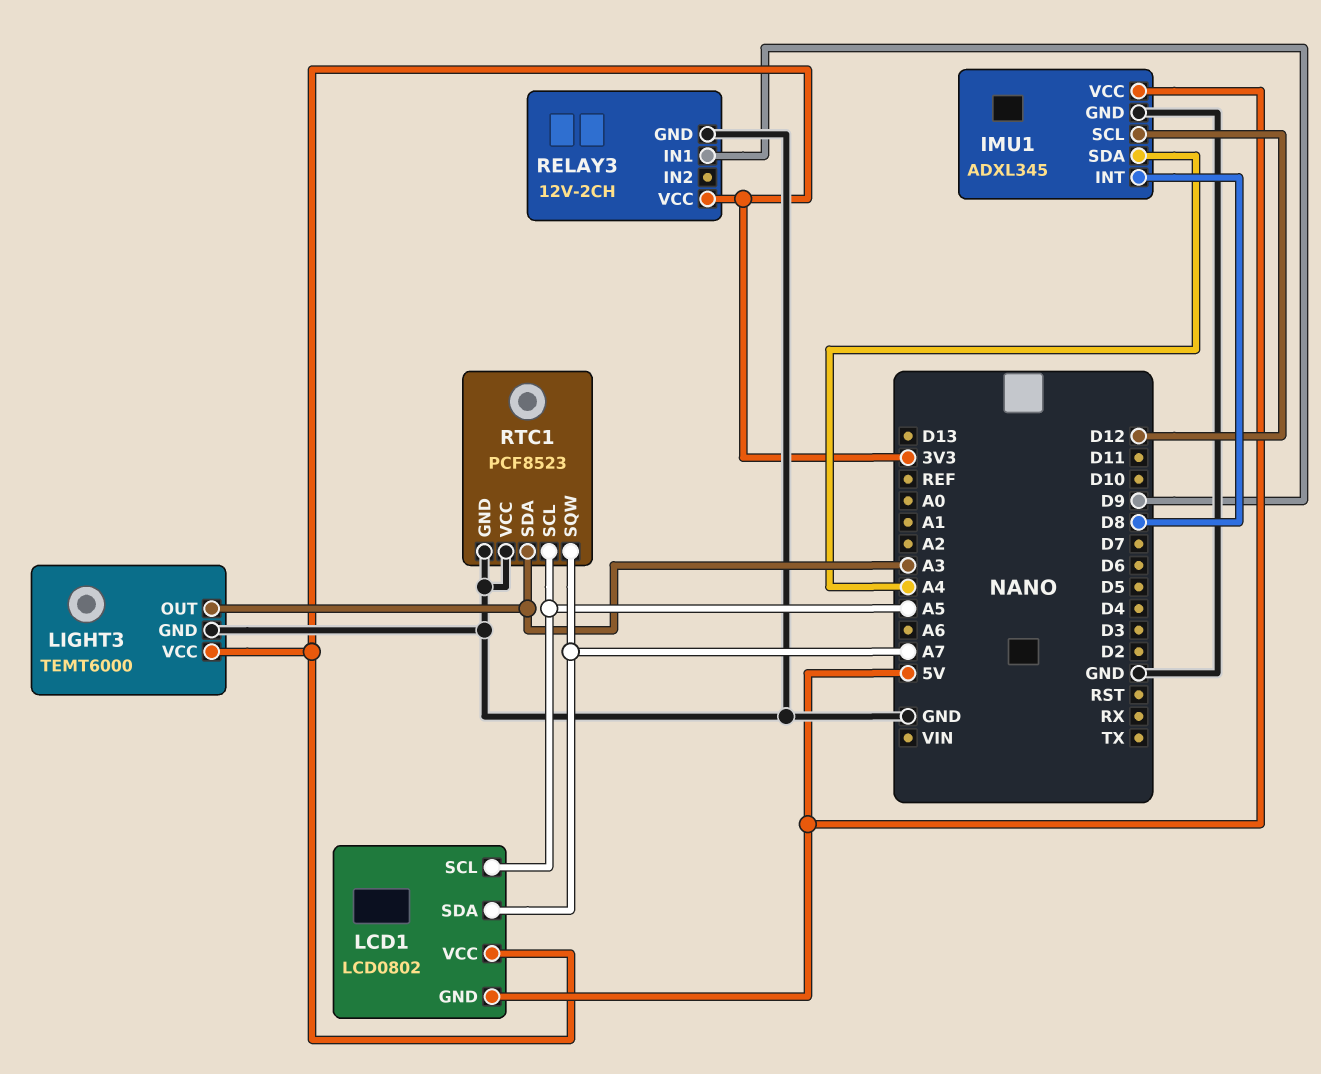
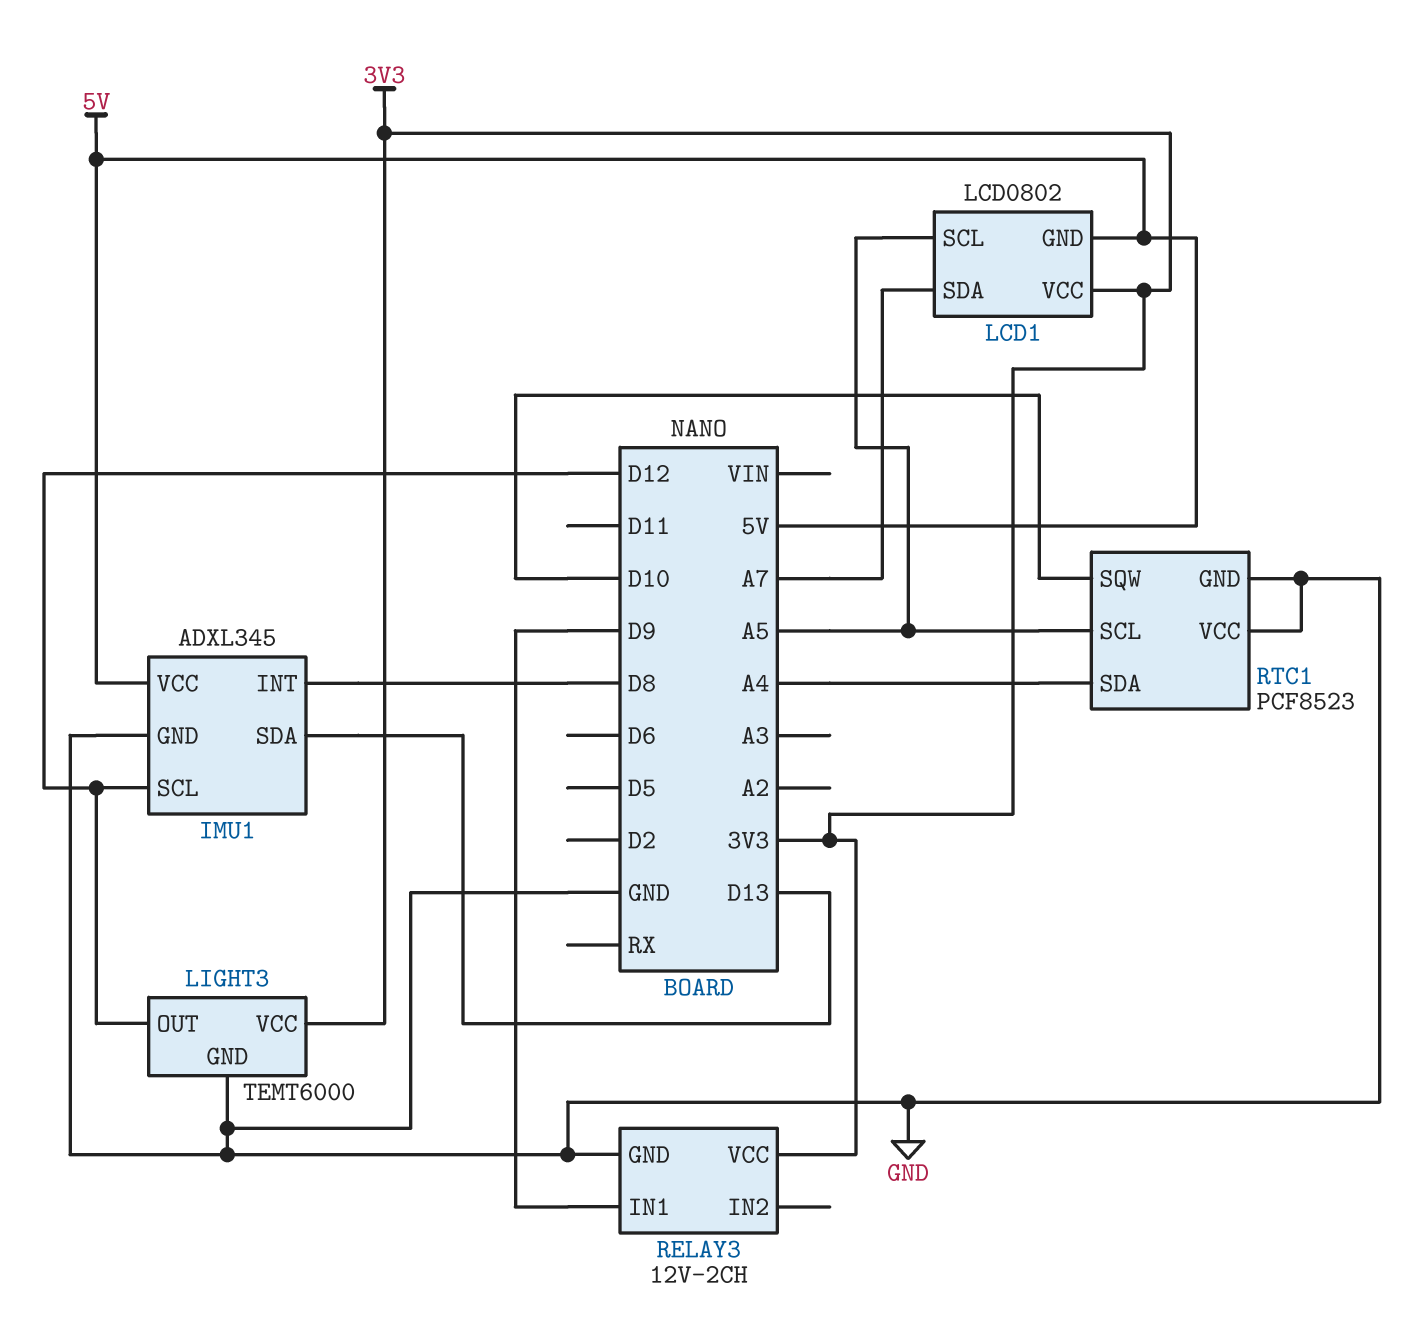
IMU1 pin SDA: A4 -> D13
LIGHT3 pin OUT: A3 -> D12
RTC1 pin SDA: A3 -> A4
RTC1 pin SQW: A7 -> D10

